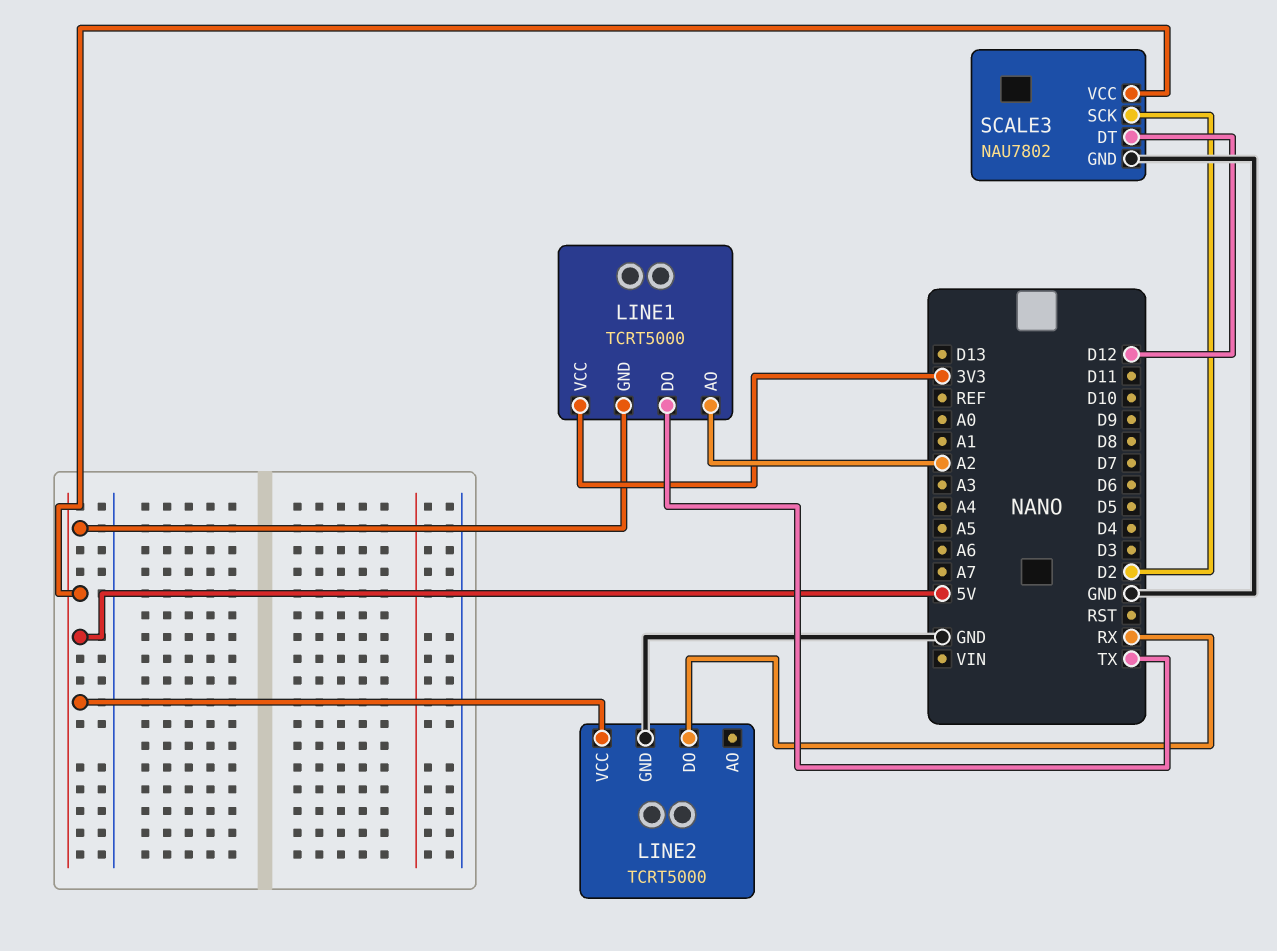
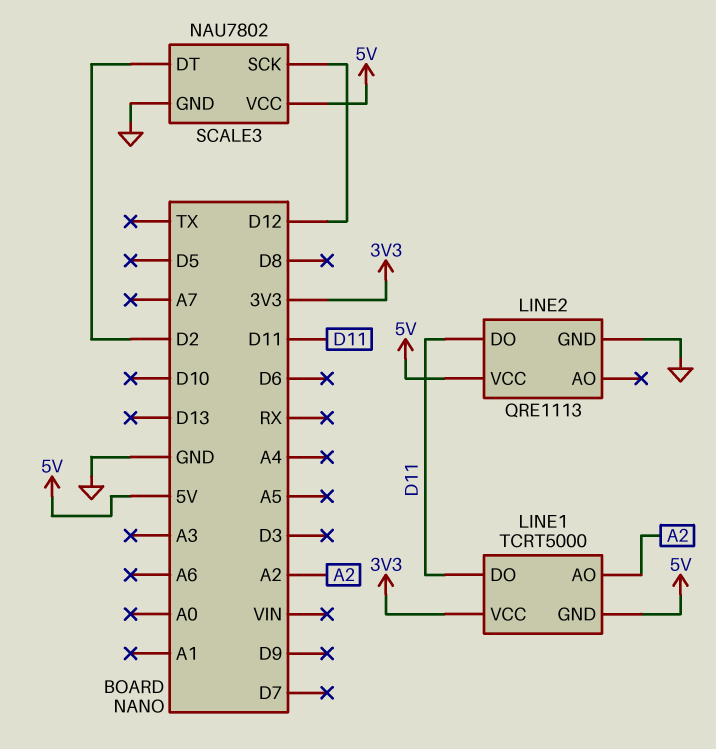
LINE1 pin DO: TX -> D11
LINE2: TCRT5000 -> QRE1113
LINE2 pin DO: RX -> D11
SCALE3 pin DT: D12 -> D2
SCALE3 pin SCK: D2 -> D12

